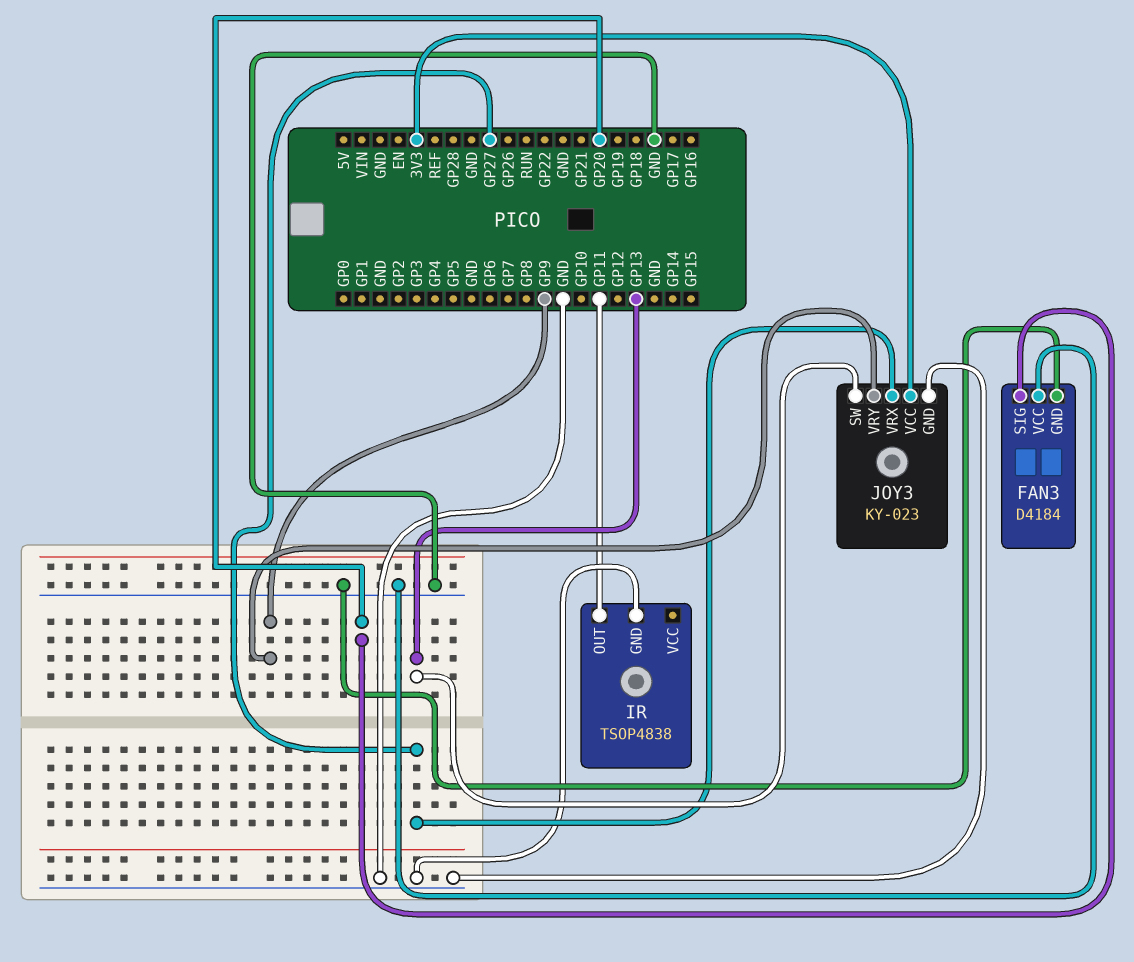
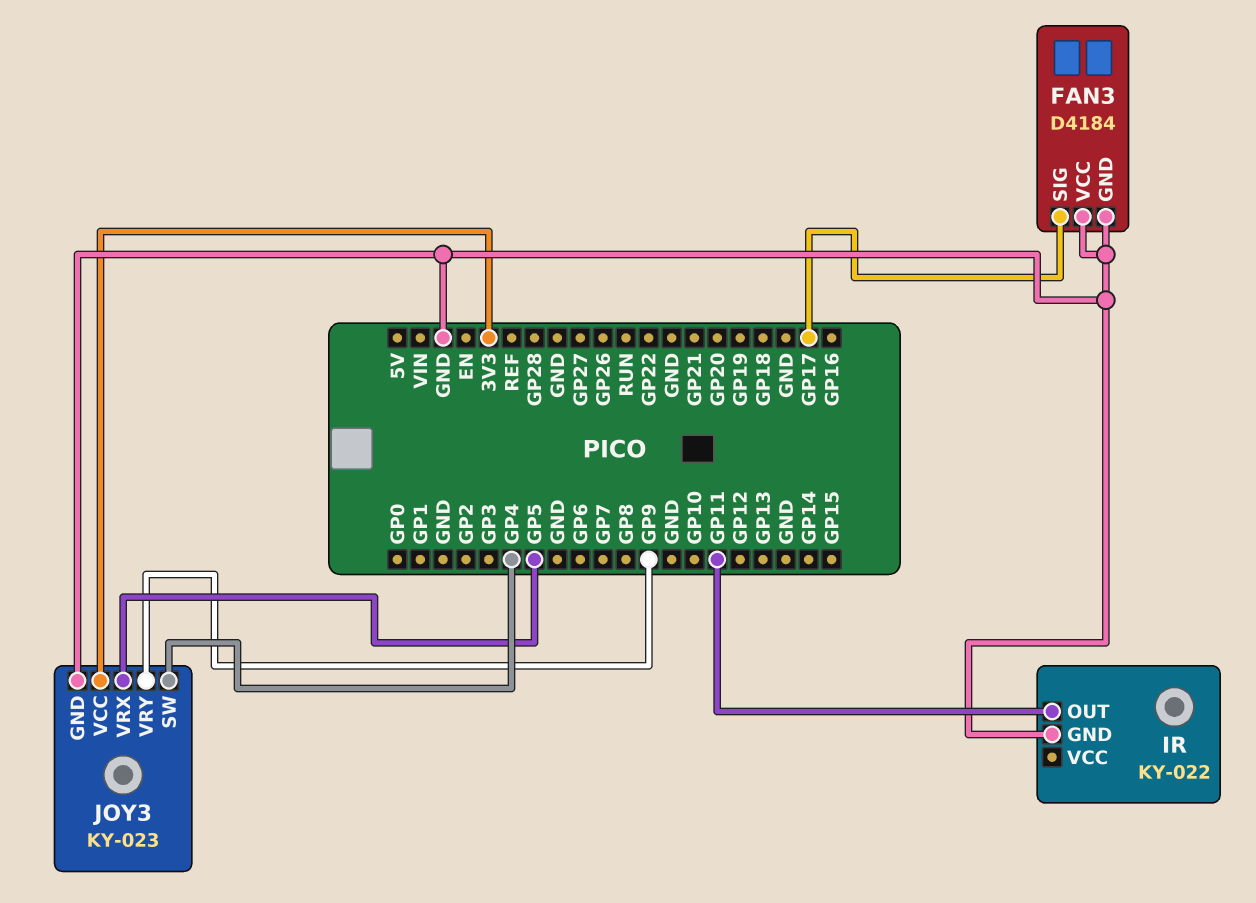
FAN3 pin SIG: GP20 -> GP17
IR: TSOP4838 -> KY-022
JOY3 pin SW: GP13 -> GP4
JOY3 pin VRX: GP27 -> GP5

